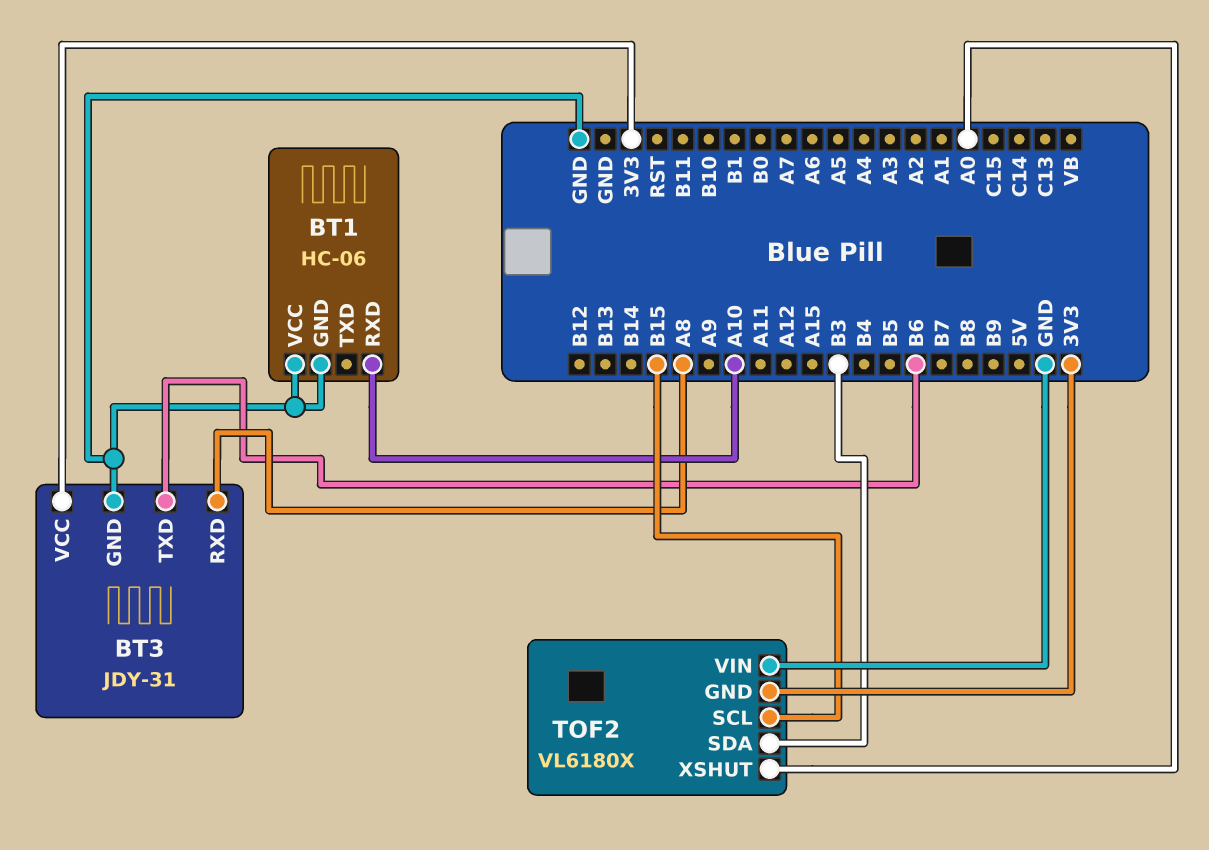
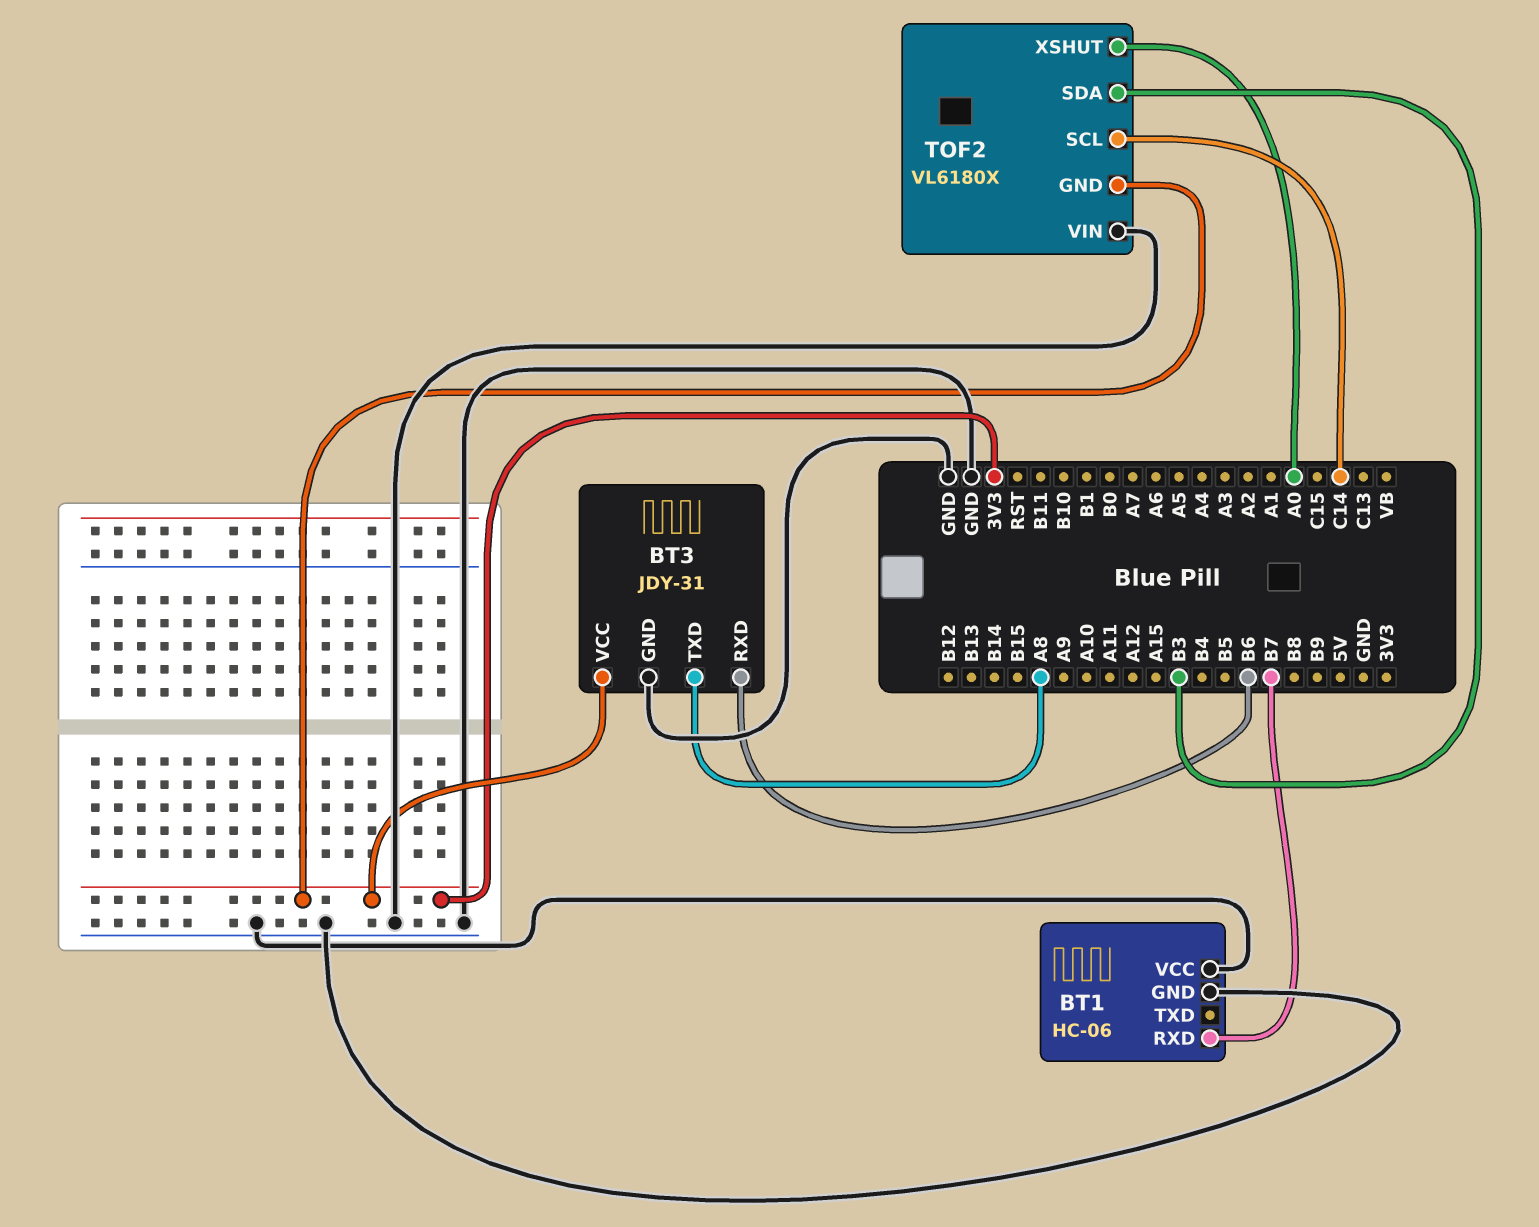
BT1 pin RXD: A10 -> B7
BT3 pin RXD: A8 -> B6
BT3 pin TXD: B6 -> A8
TOF2 pin SCL: B15 -> C14

